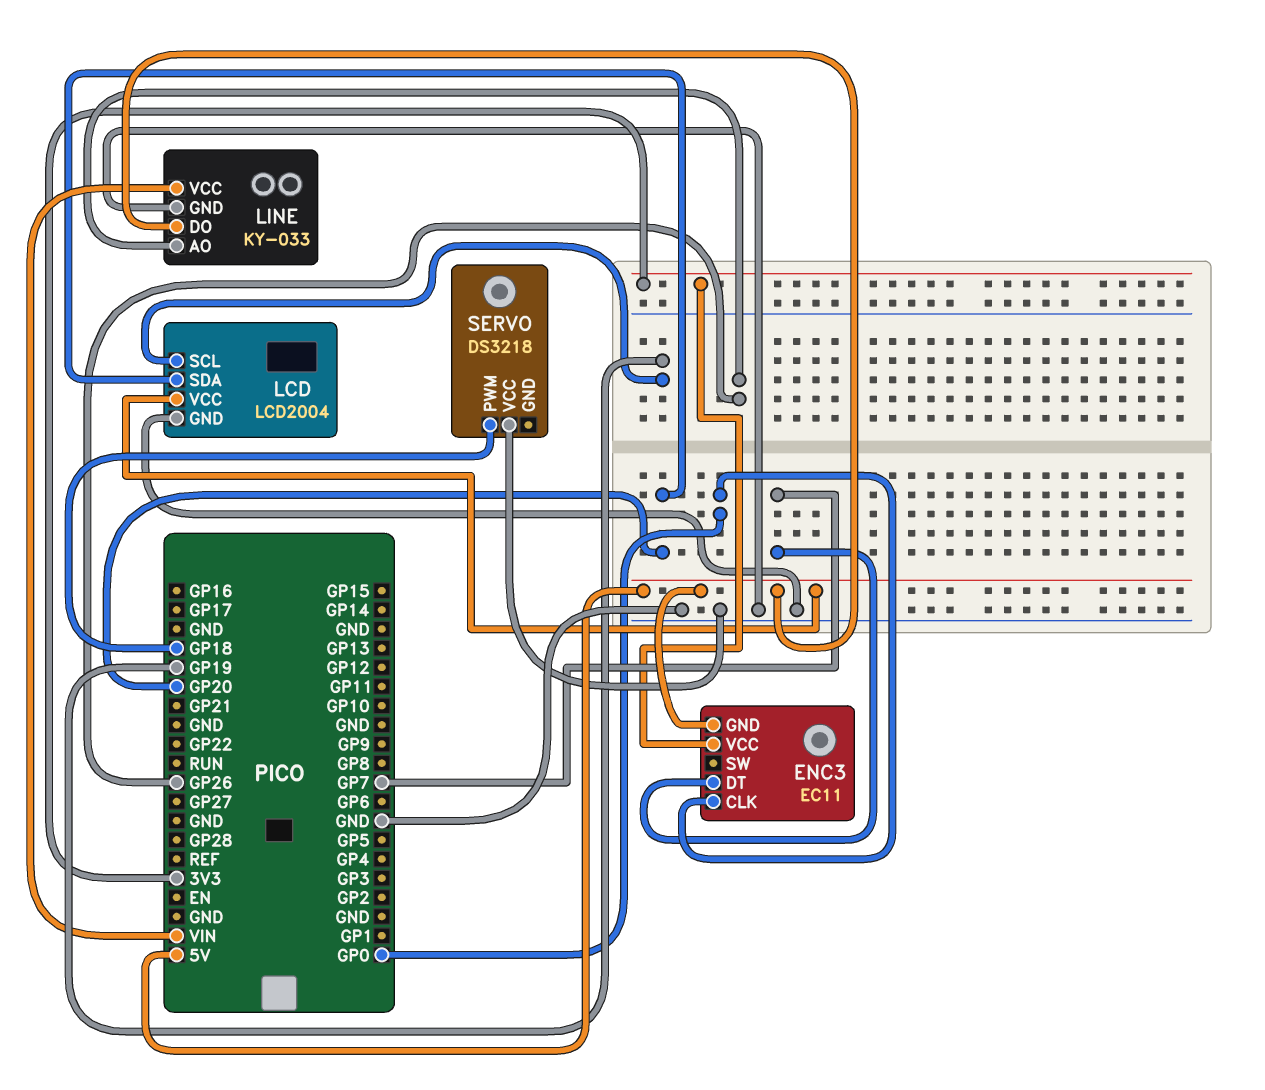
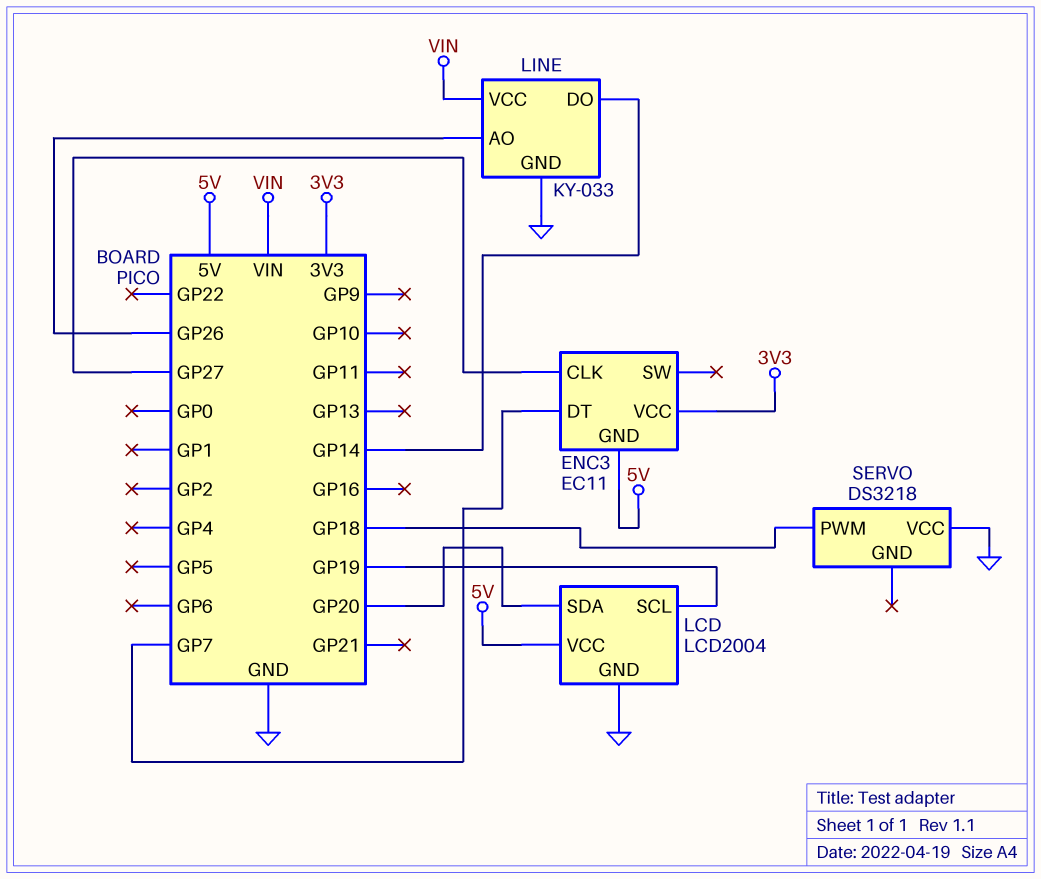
ENC3 pin CLK: GP0 -> GP27
LINE pin DO: 5V -> GP14

